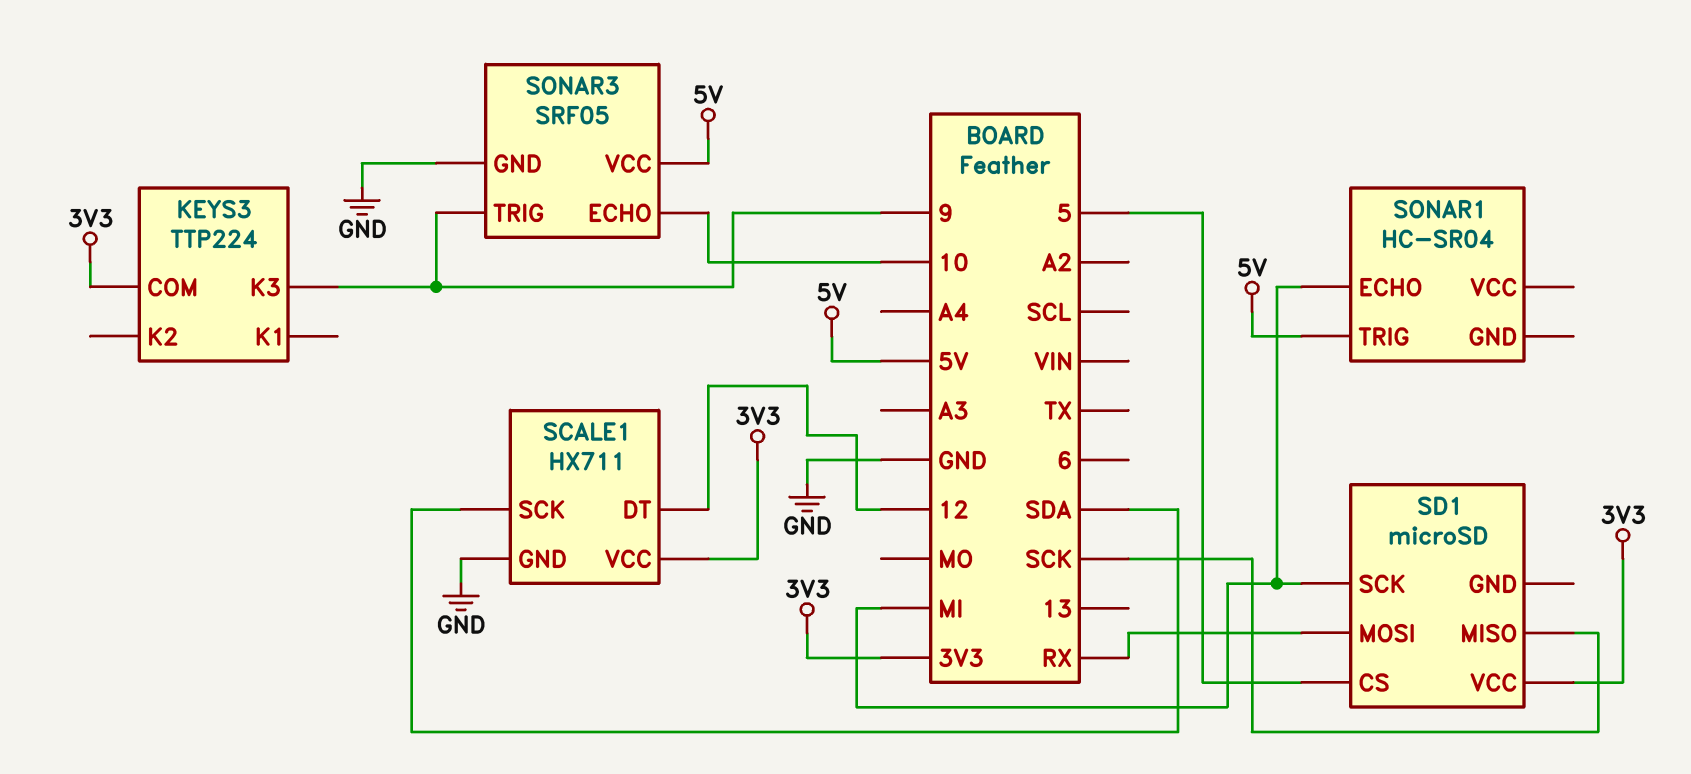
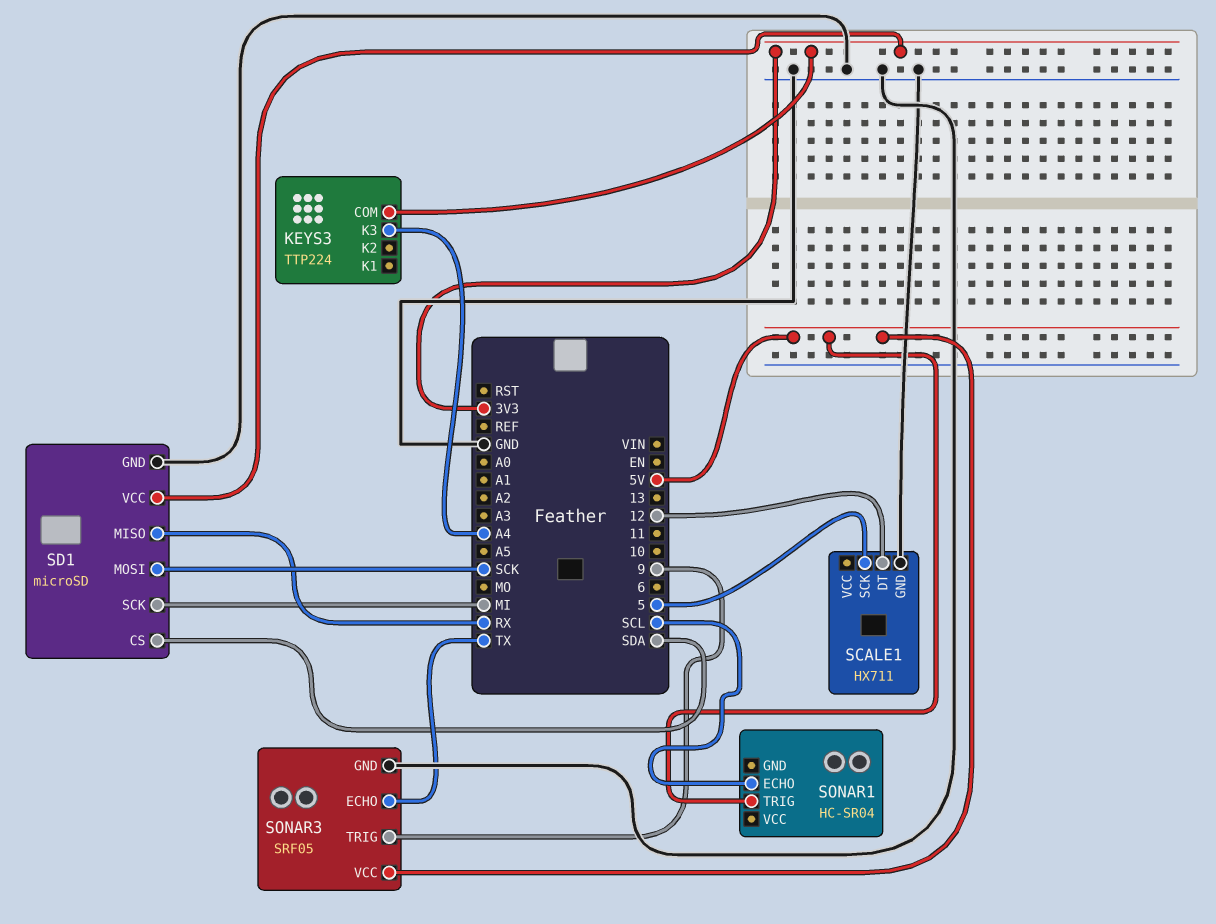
KEYS3 pin K3: 9 -> A4
SCALE1 pin SCK: SDA -> 5
SCALE1 pin VCC: 3V3 -> none
SD1 pin CS: 5 -> SDA
SD1 pin GND: none -> GND
SD1 pin MISO: SCK -> RX
SD1 pin MOSI: RX -> SCK
SONAR1 pin ECHO: MI -> SCL
SONAR3 pin ECHO: 10 -> TX

